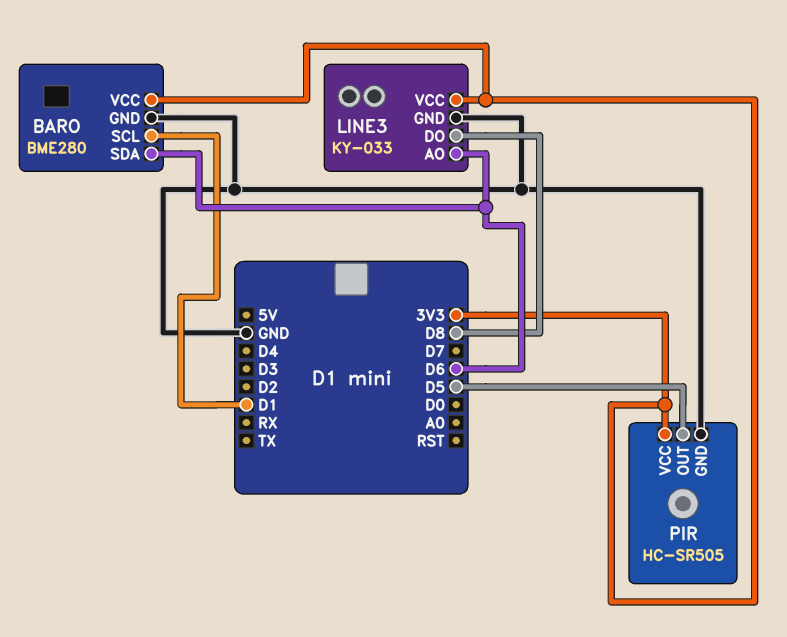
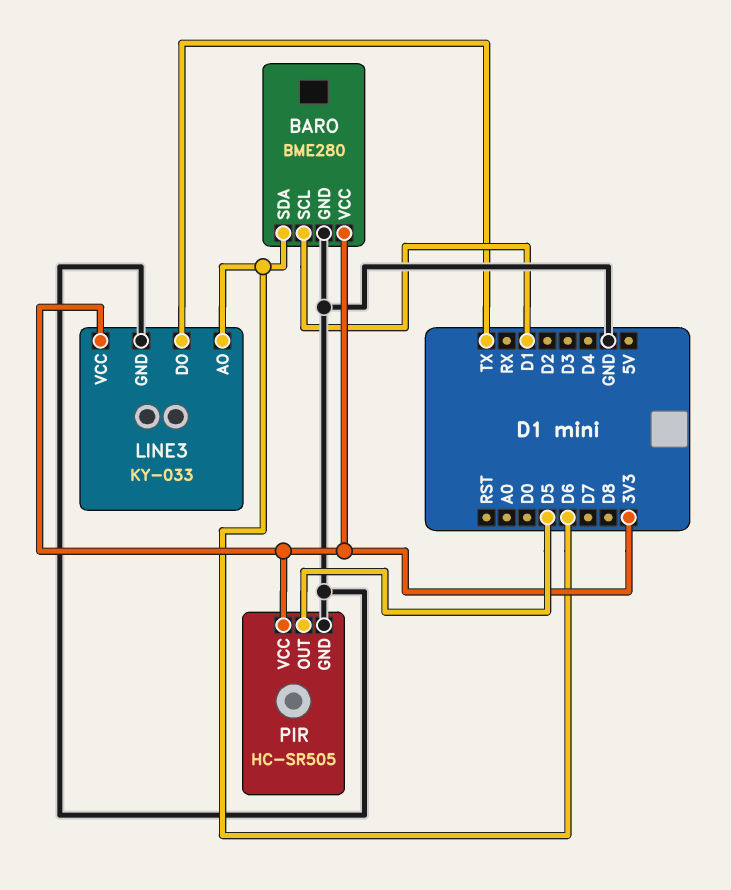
LINE3 pin DO: D8 -> TX

